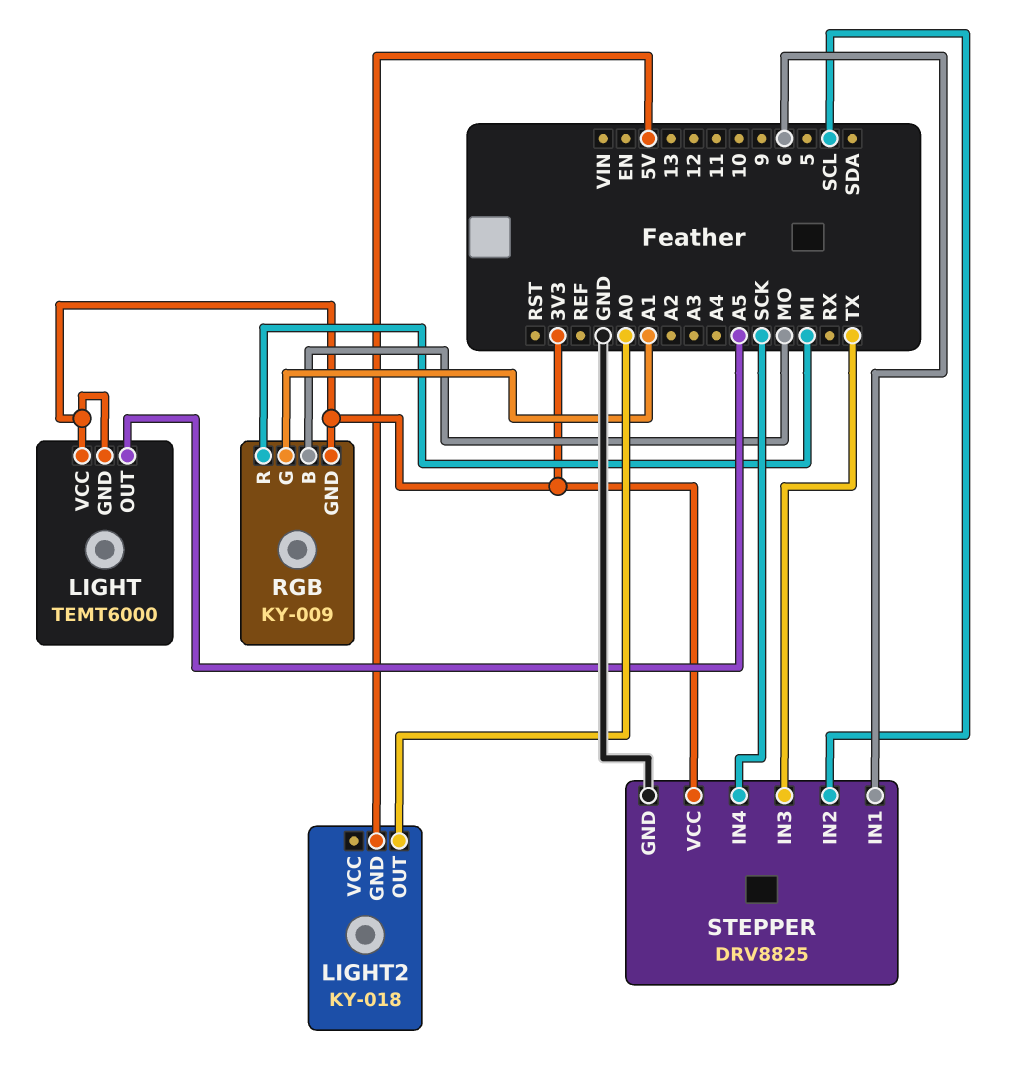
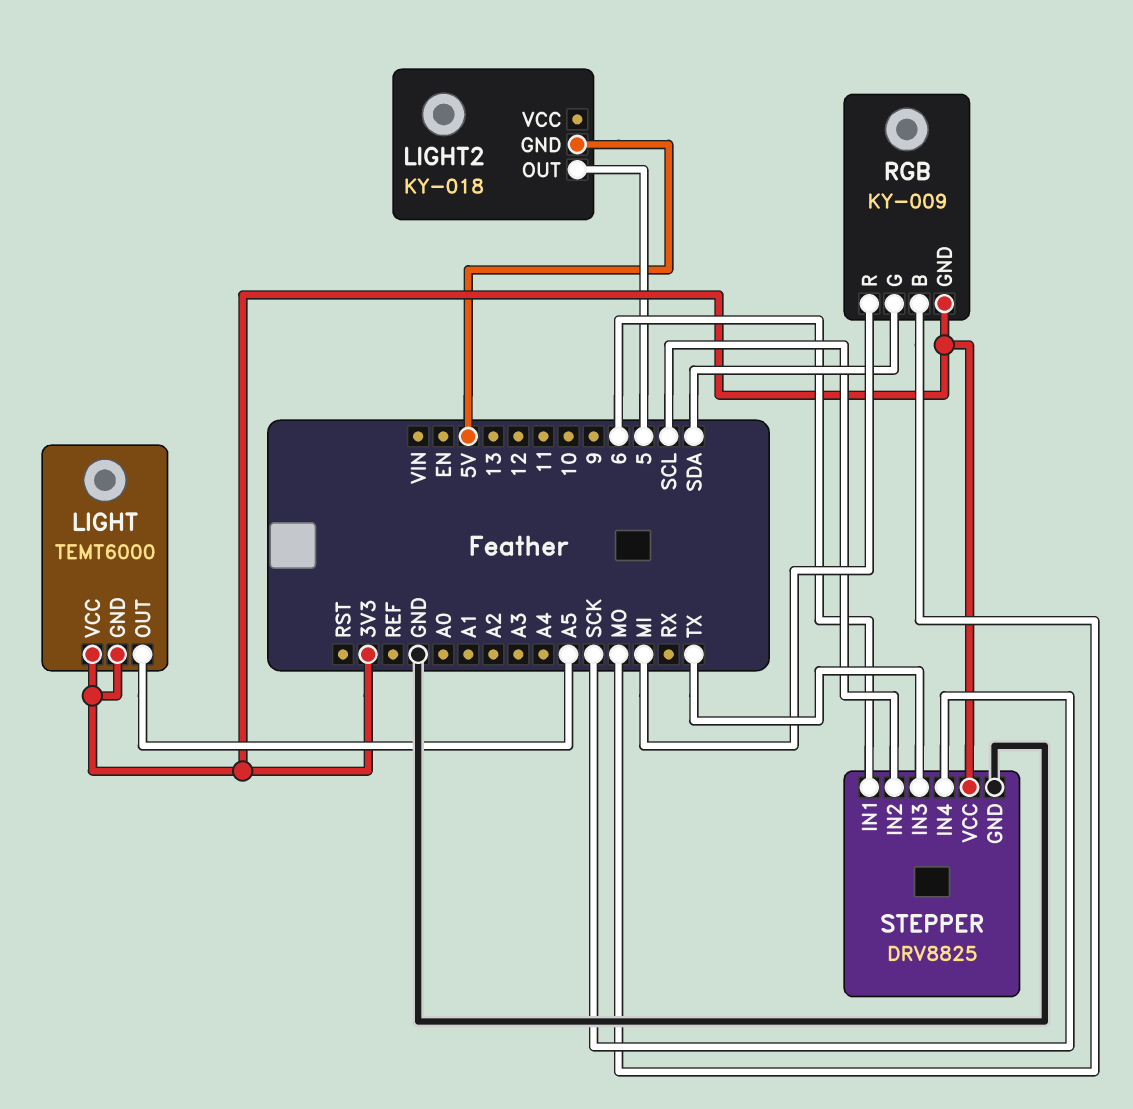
LIGHT2 pin OUT: A0 -> 5
RGB pin G: A1 -> SDA

